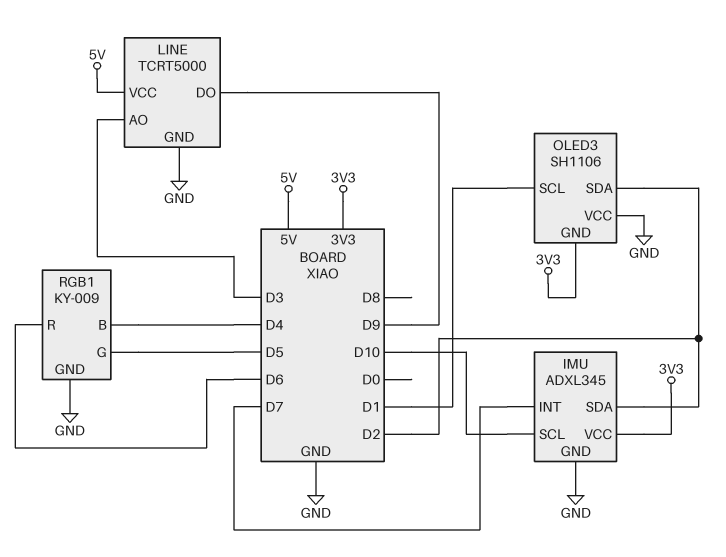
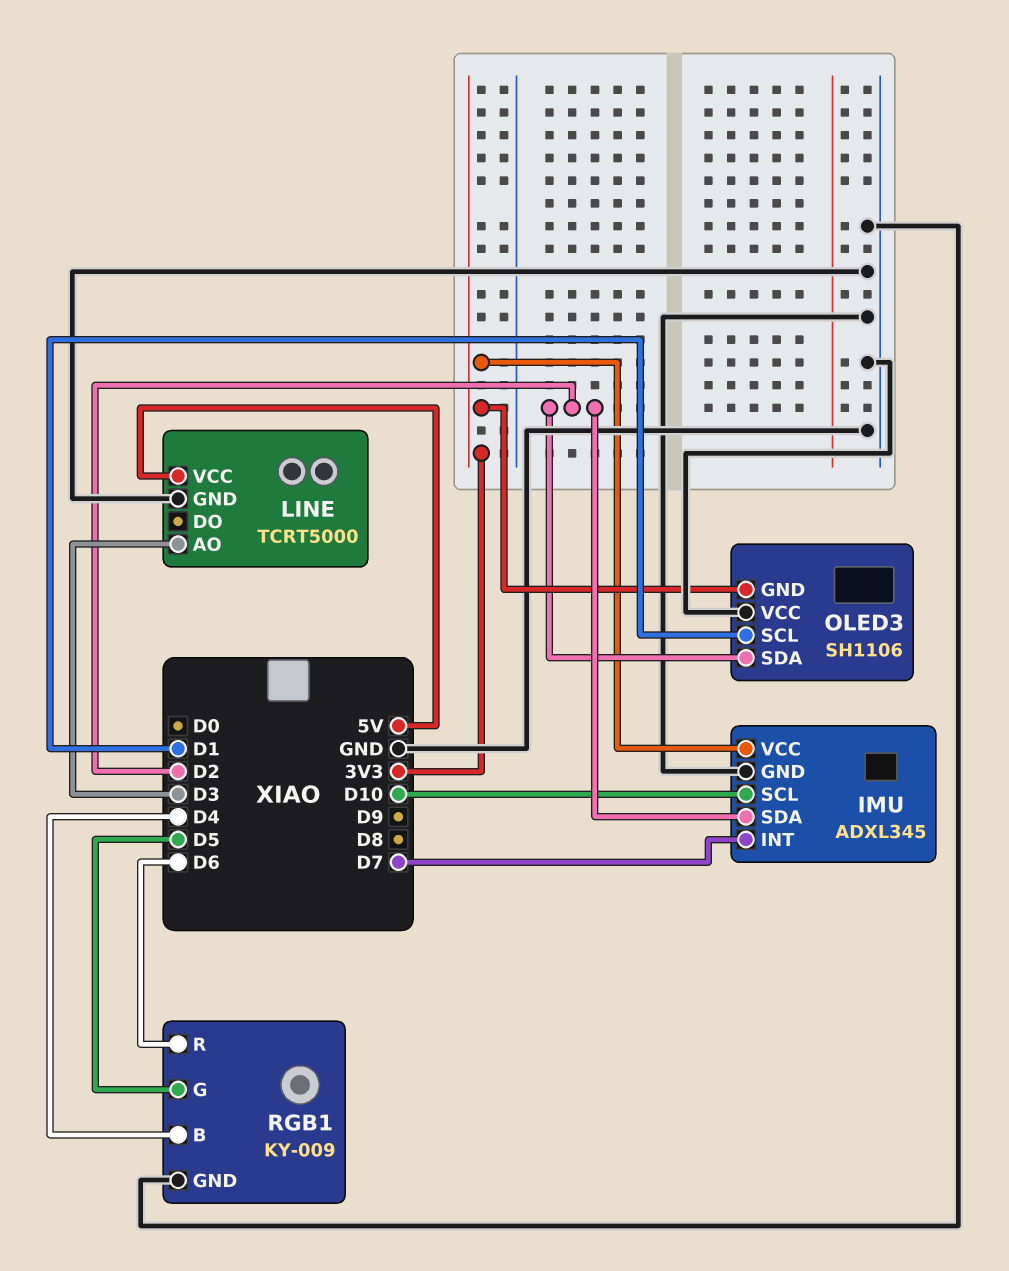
LINE pin DO: D9 -> none

